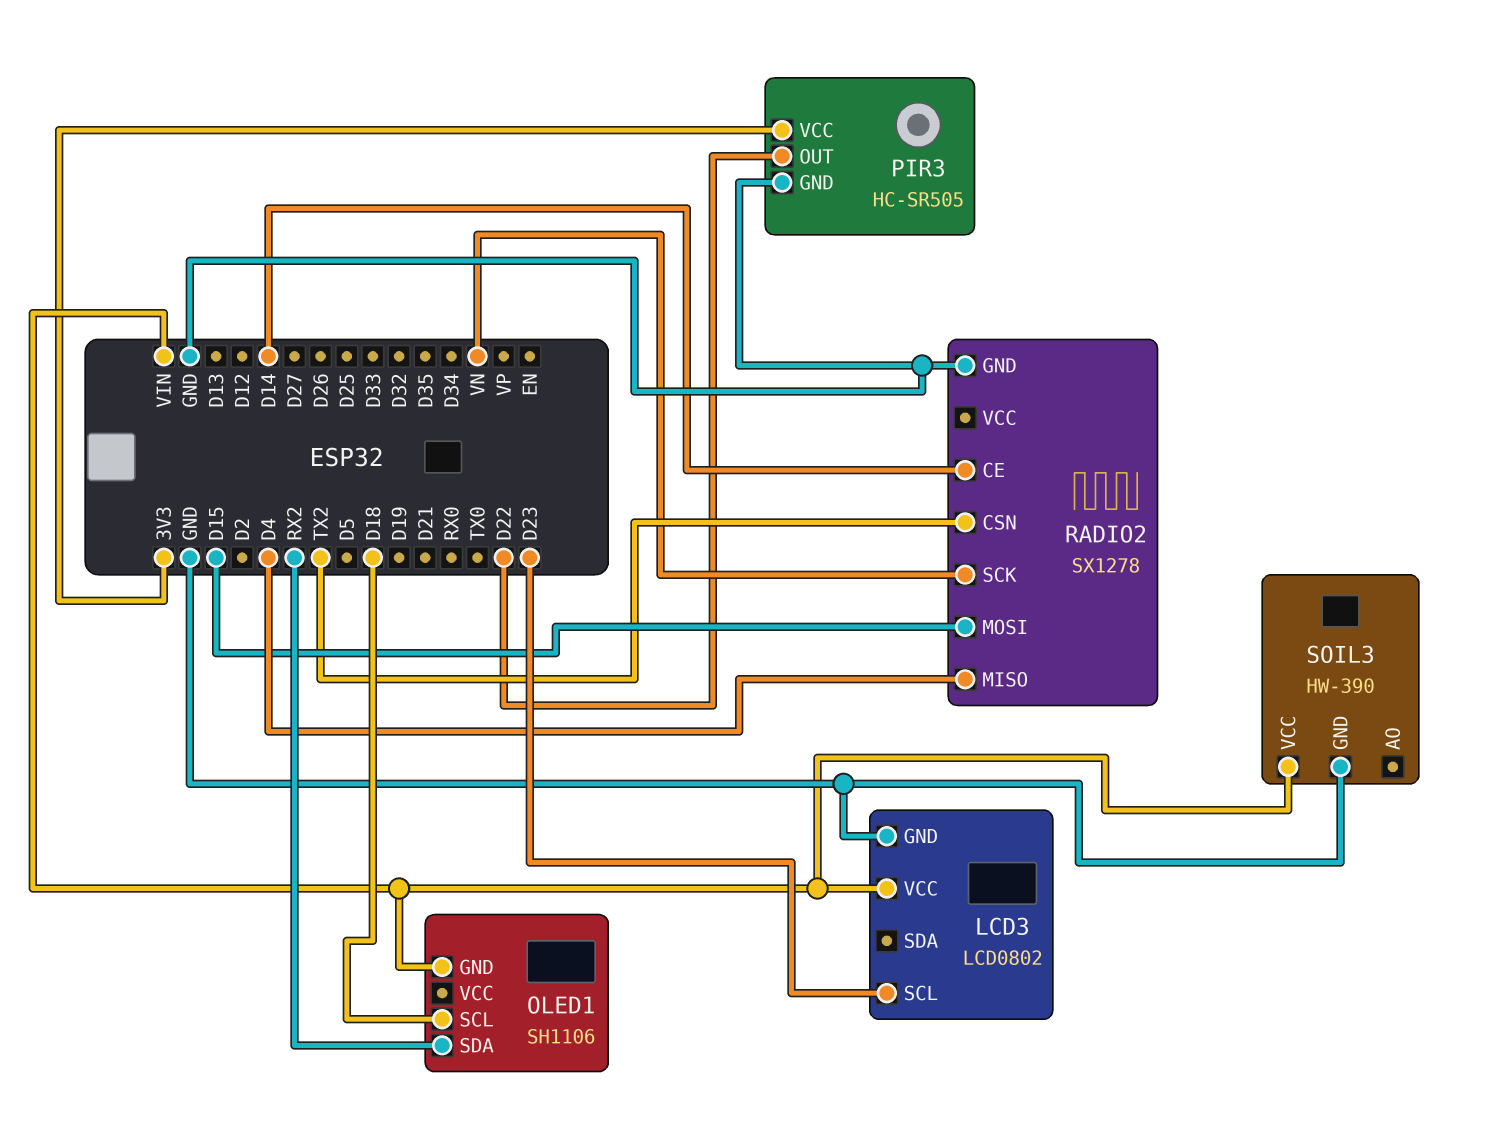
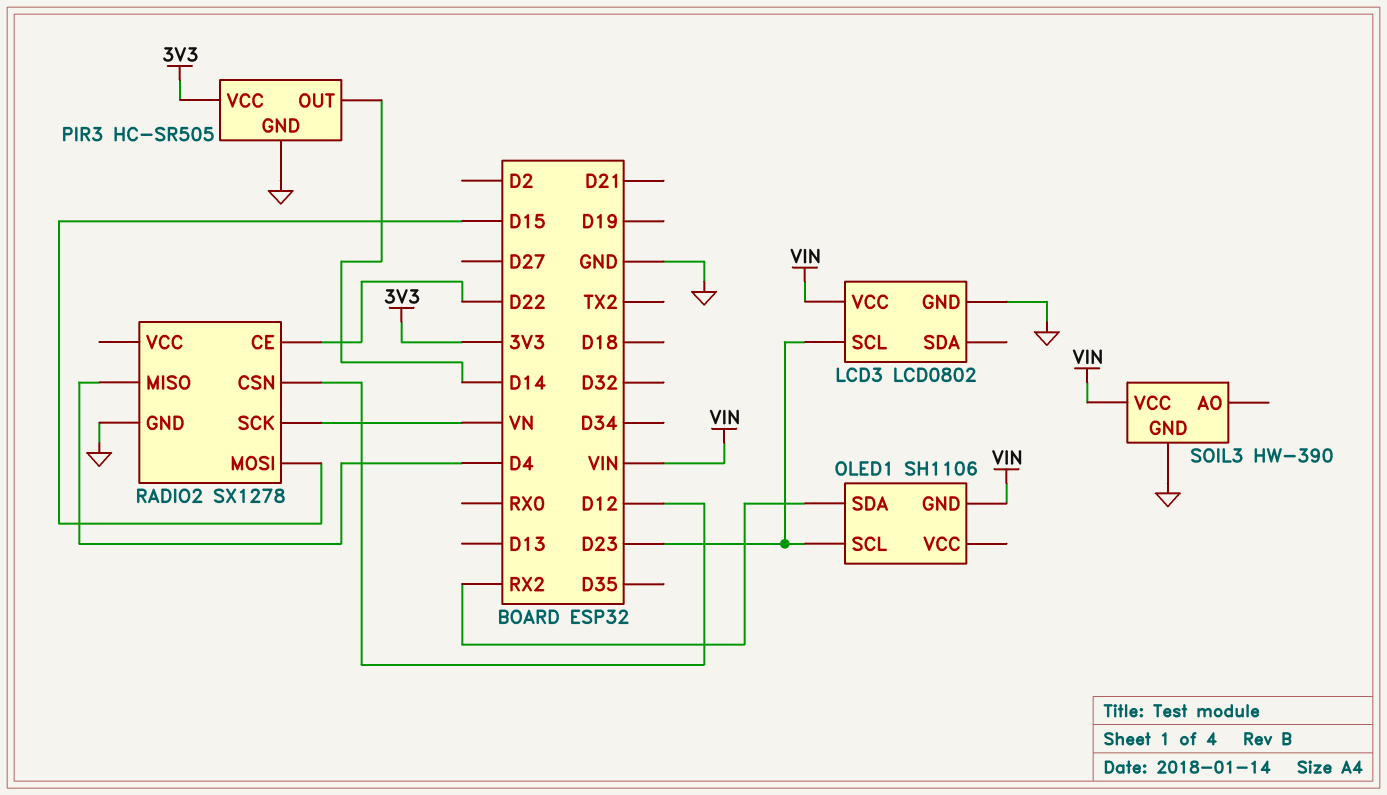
OLED1 pin SCL: D18 -> D23
PIR3 pin OUT: D22 -> D14
RADIO2 pin CE: D14 -> D22
RADIO2 pin CSN: TX2 -> D12

